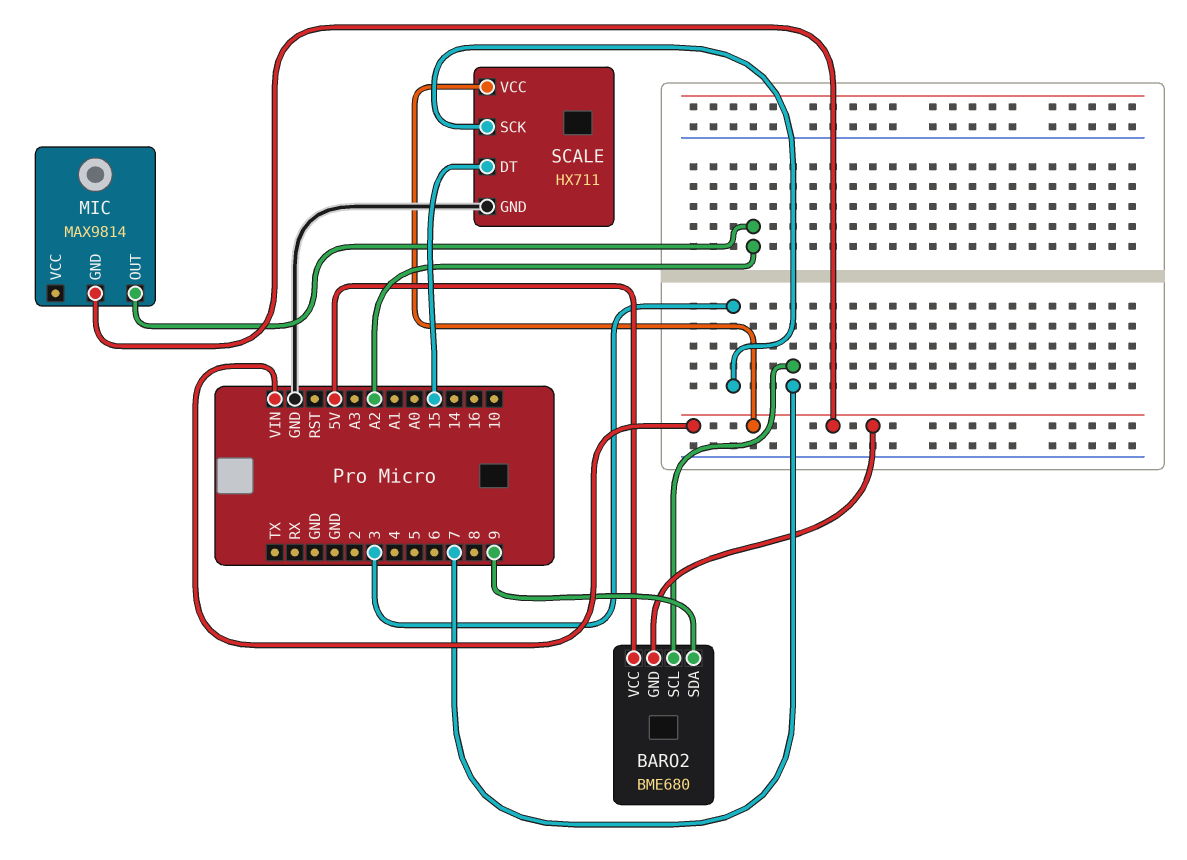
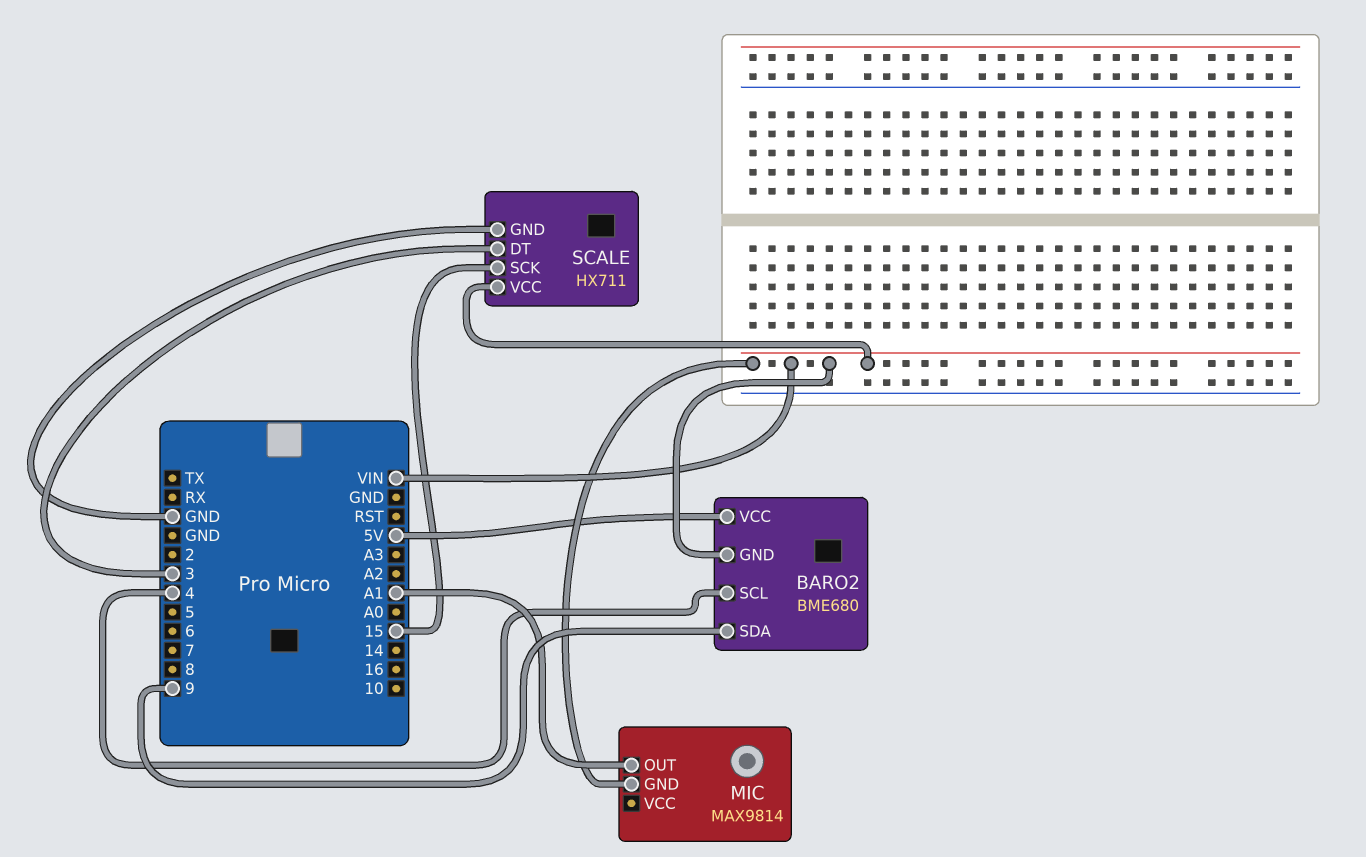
BARO2 pin SCL: 7 -> 4
MIC pin OUT: A2 -> A1
SCALE pin DT: 15 -> 3
SCALE pin SCK: 3 -> 15

